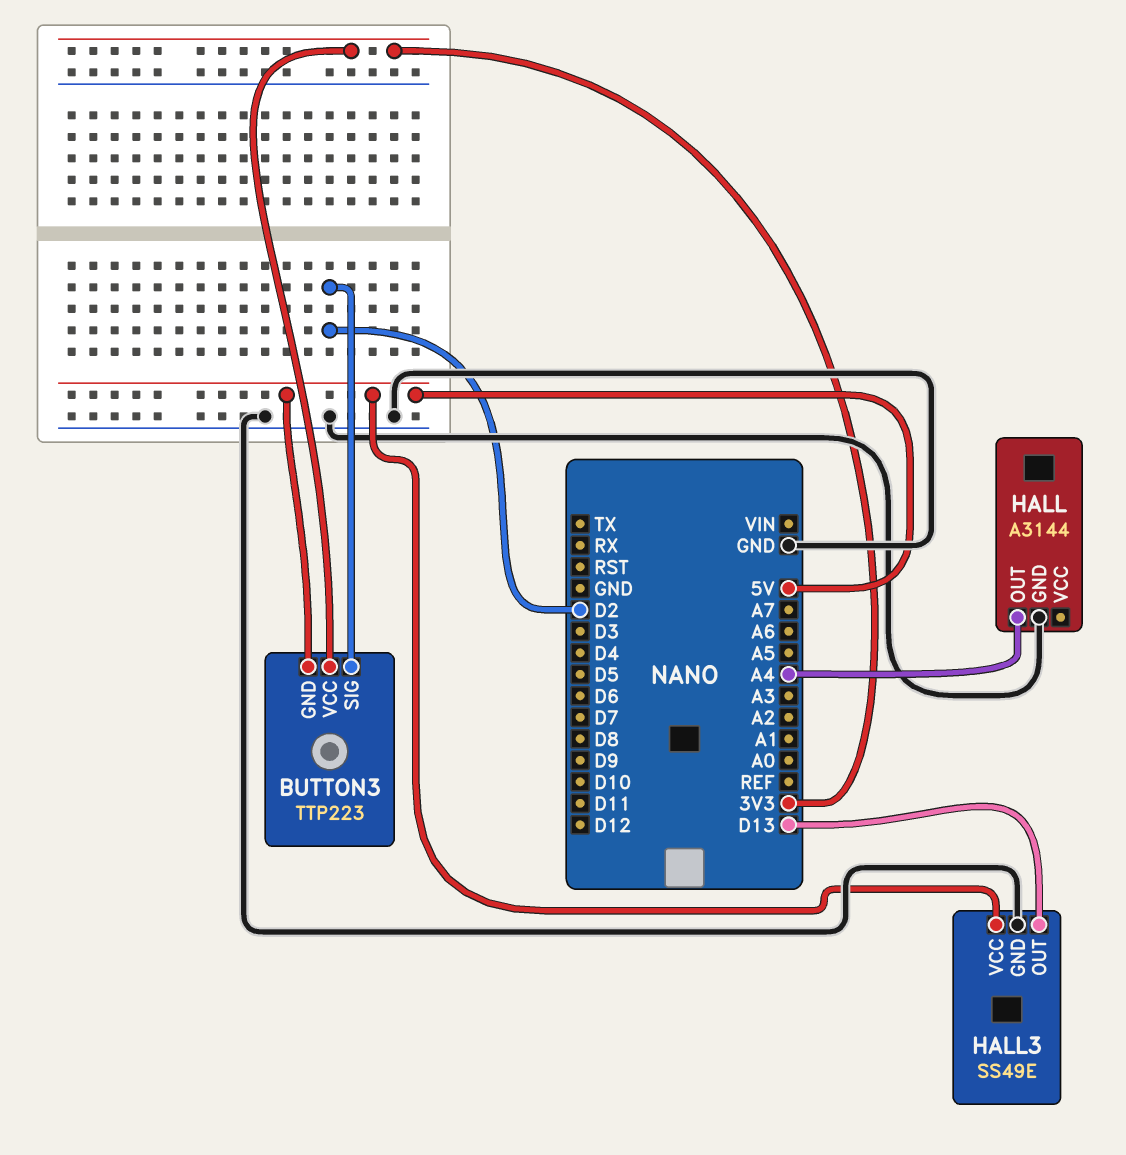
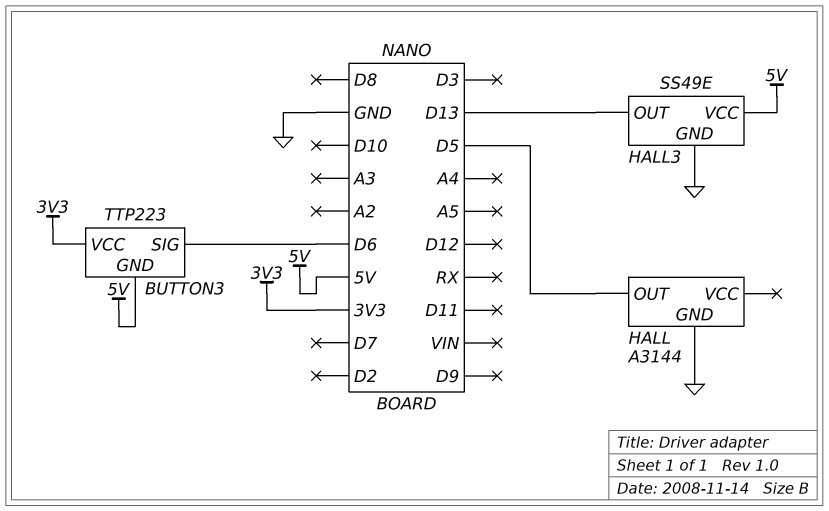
BUTTON3 pin SIG: D2 -> D6
HALL pin OUT: A4 -> D5

